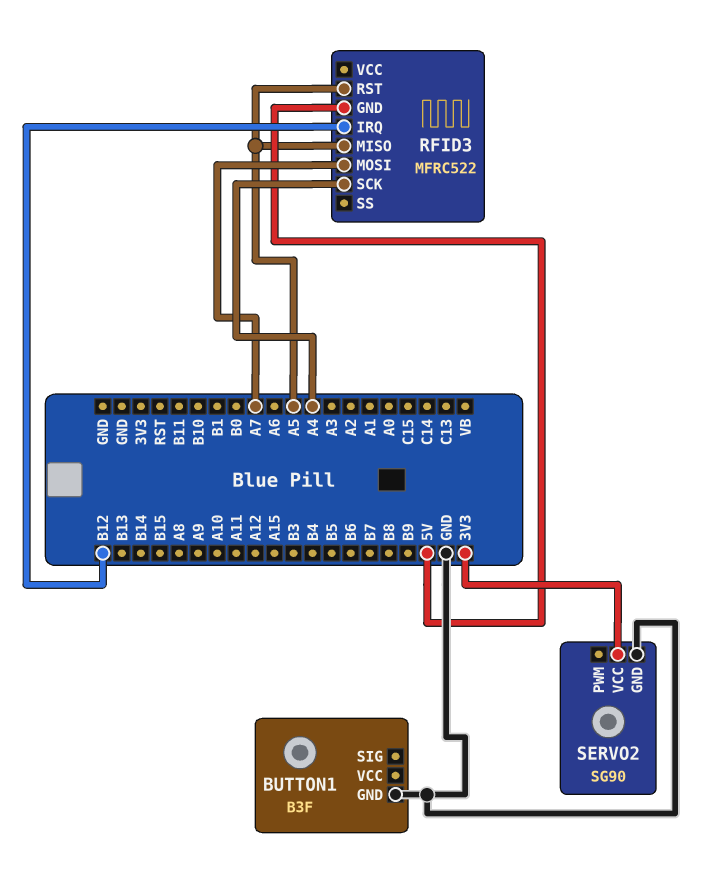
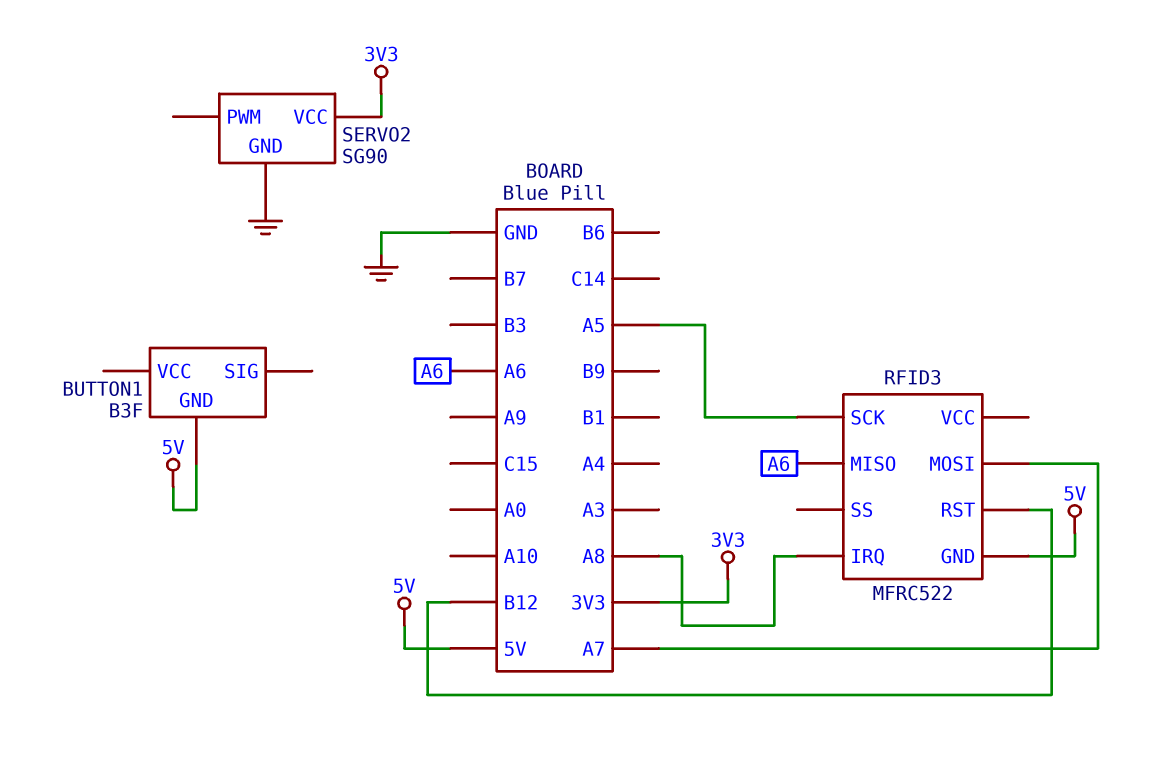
BUTTON1 pin GND: GND -> 5V
RFID3 pin IRQ: B12 -> A8
RFID3 pin MISO: A5 -> A6
RFID3 pin RST: A5 -> B12
RFID3 pin SCK: A4 -> A5

